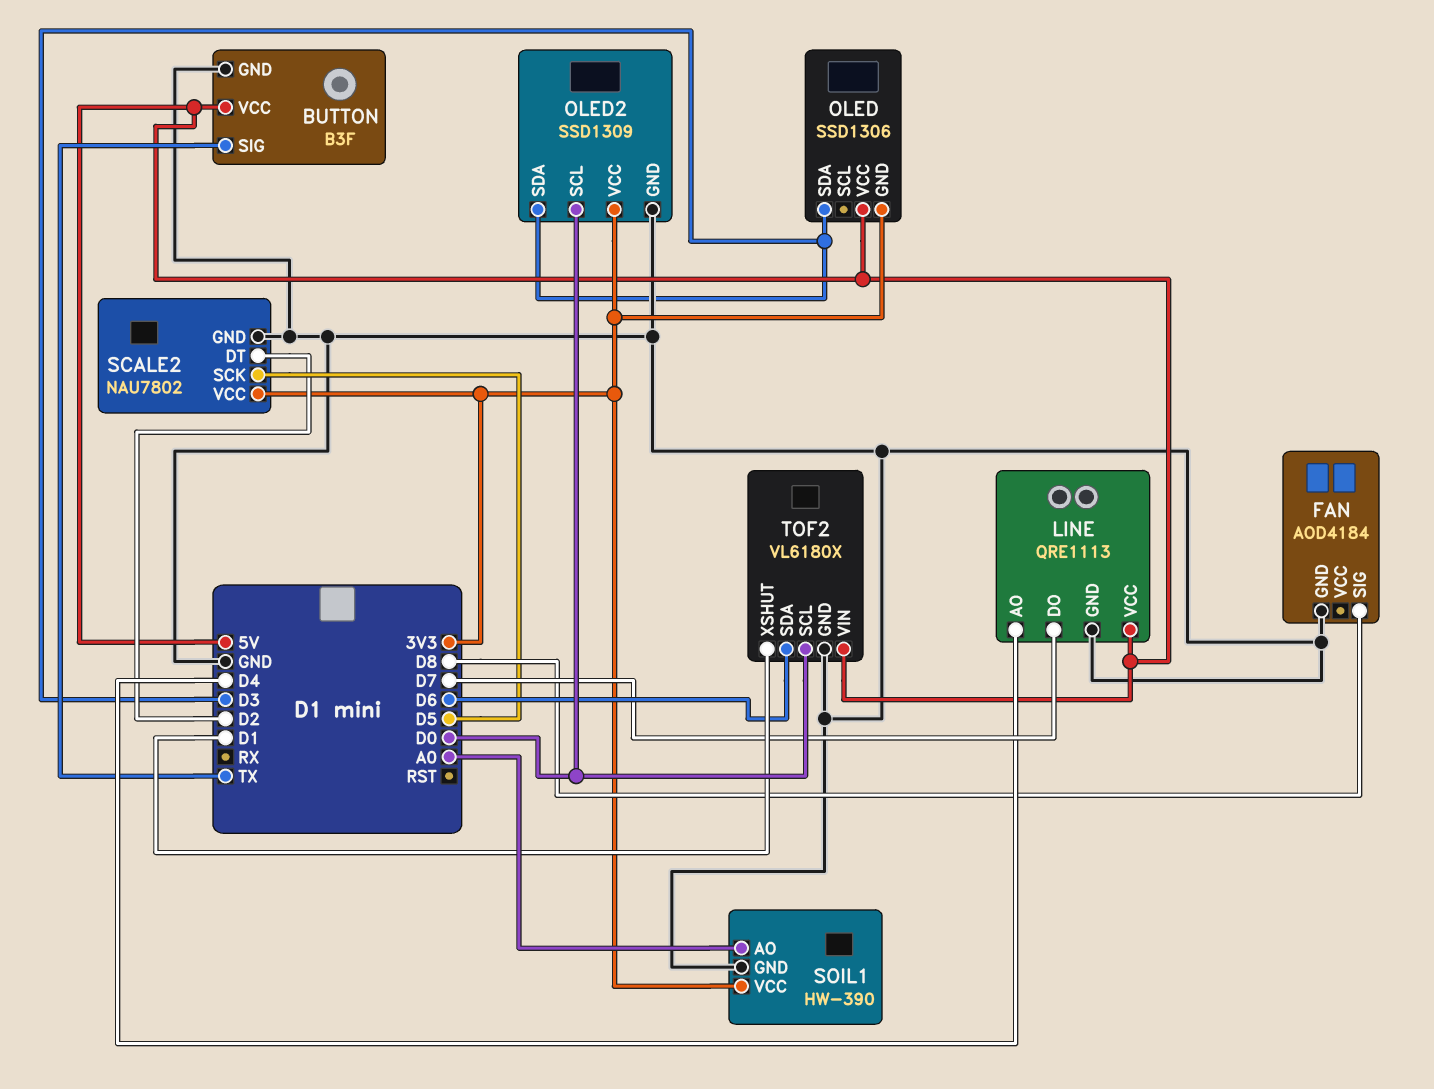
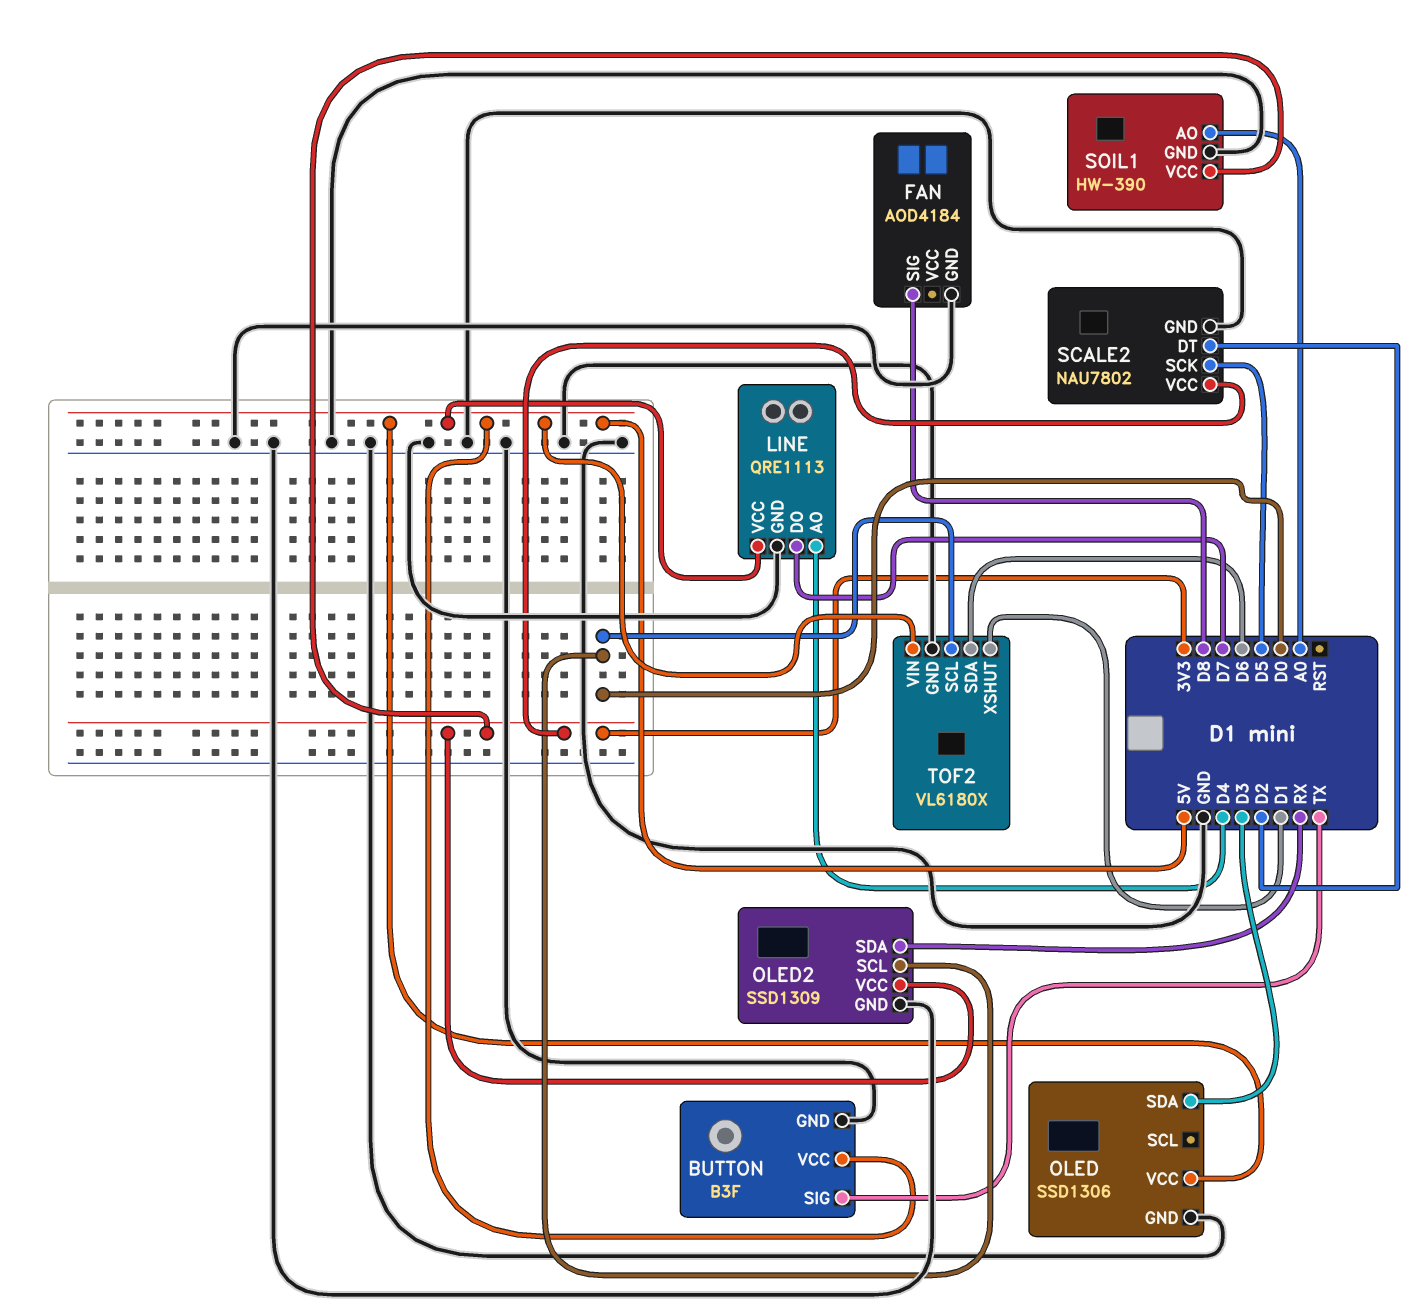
OLED pin GND: 3V3 -> GND
OLED2 pin SDA: D3 -> RX

